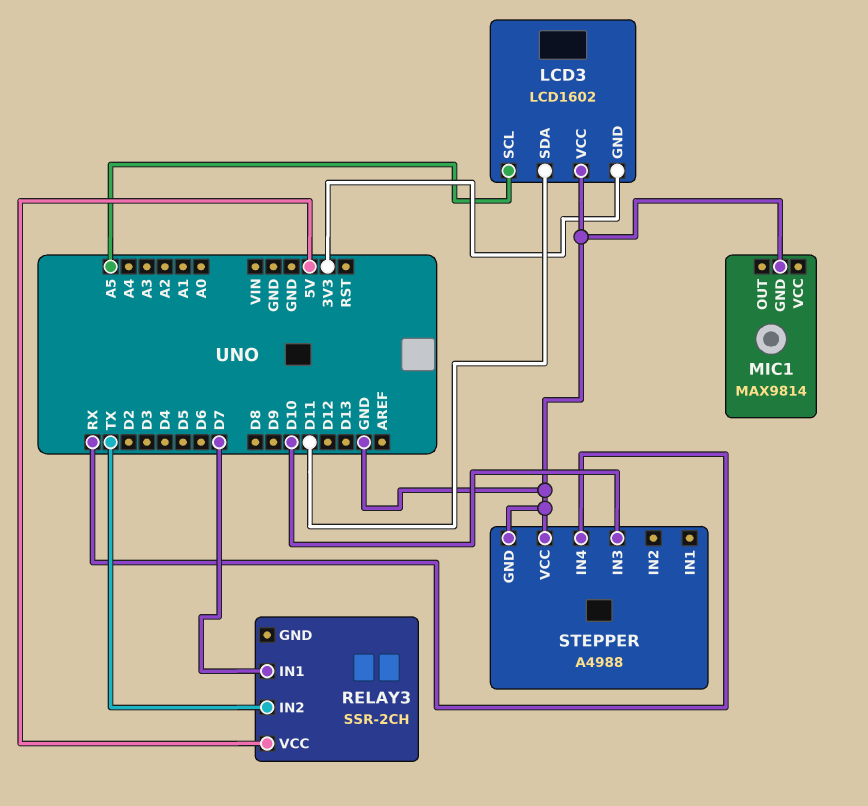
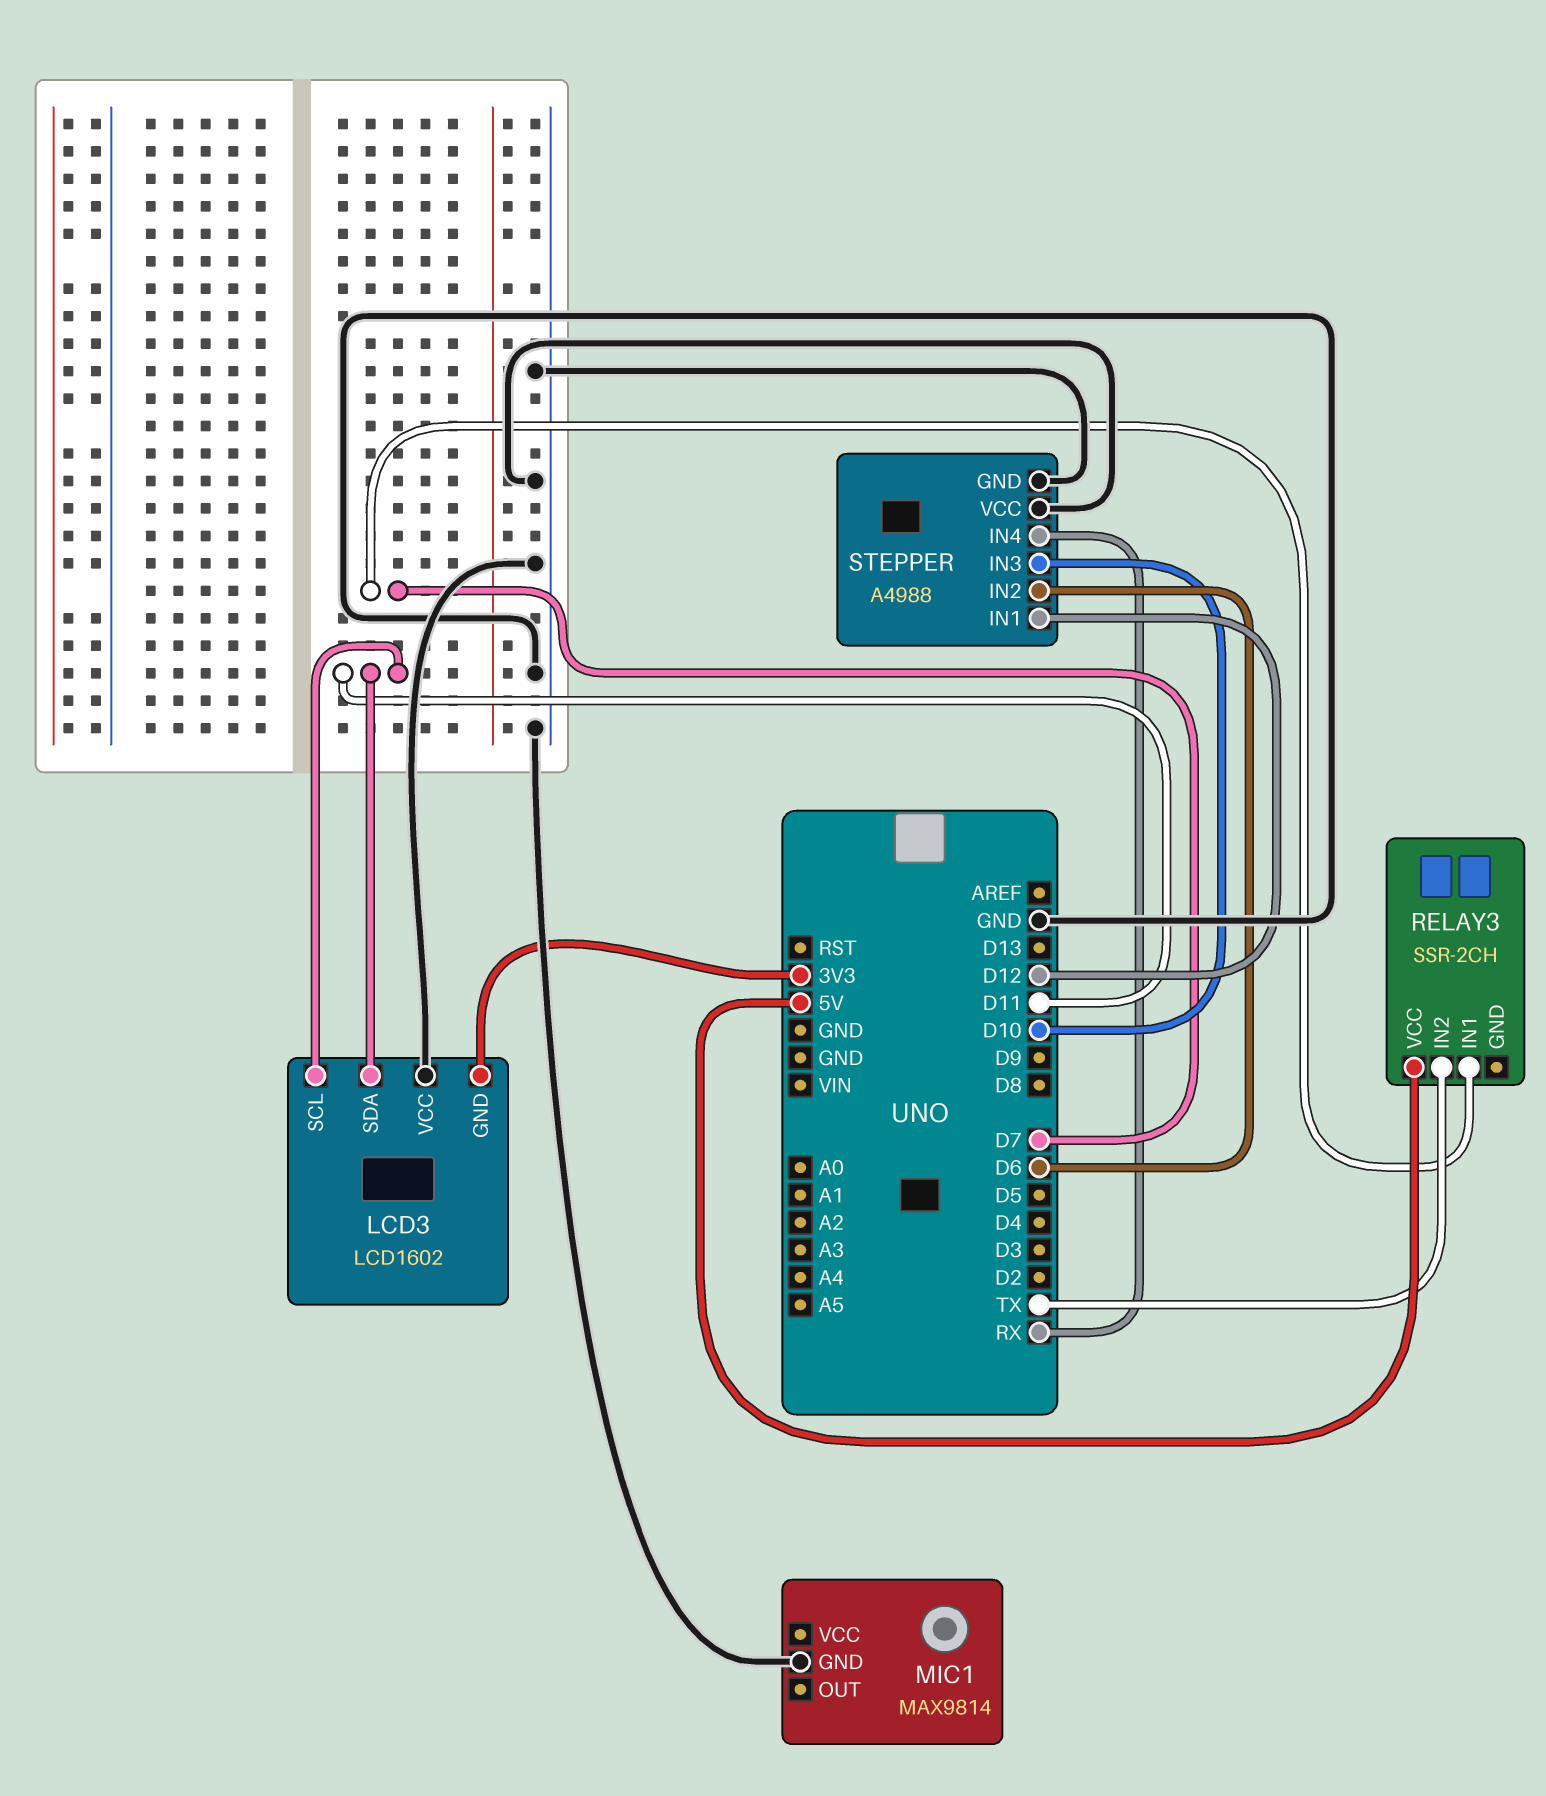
LCD3 pin SCL: A5 -> D11
STEPPER pin IN1: none -> D12
STEPPER pin IN2: none -> D6

